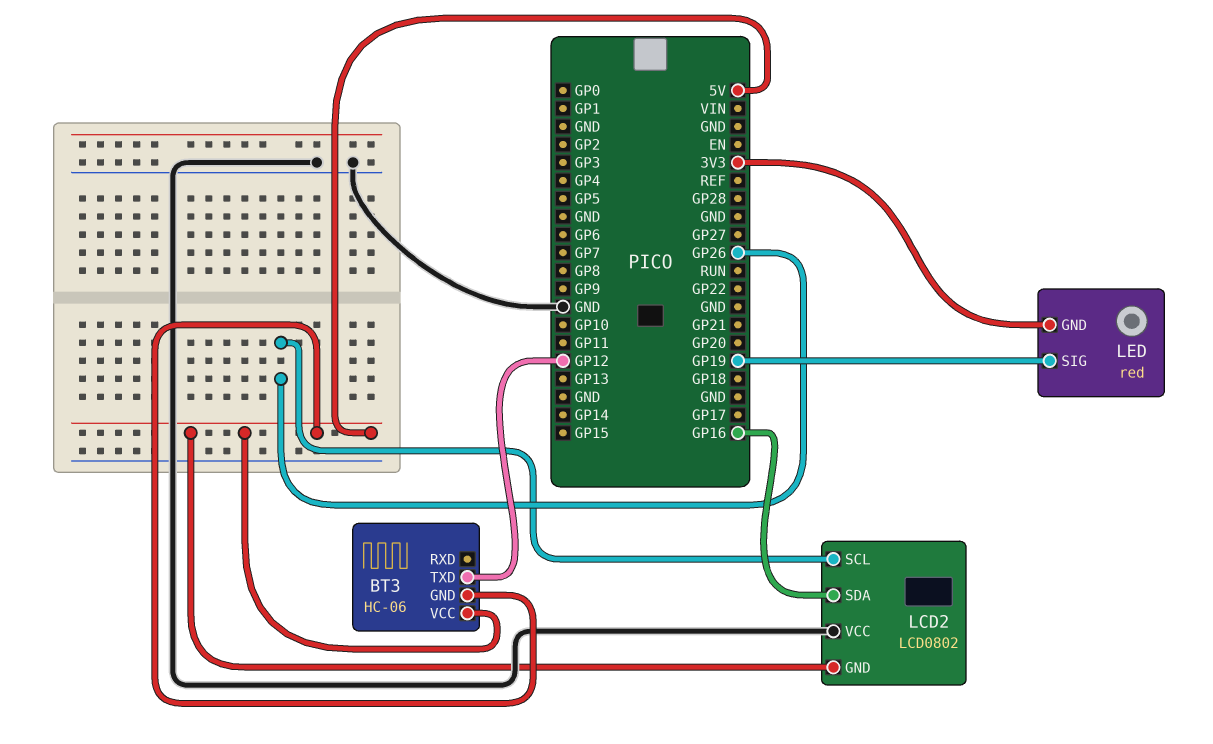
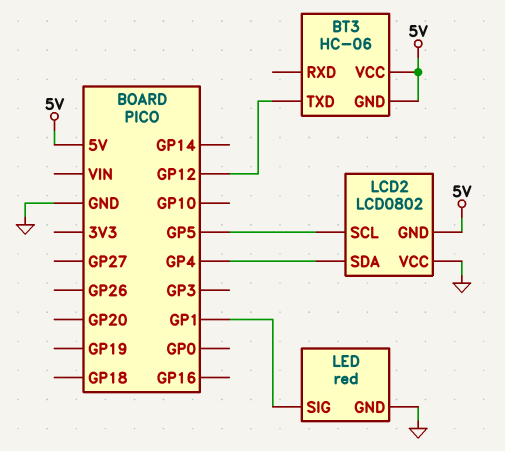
LCD2 pin SCL: GP26 -> GP5
LCD2 pin SDA: GP16 -> GP4
LED pin GND: 3V3 -> GND
LED pin SIG: GP19 -> GP1

